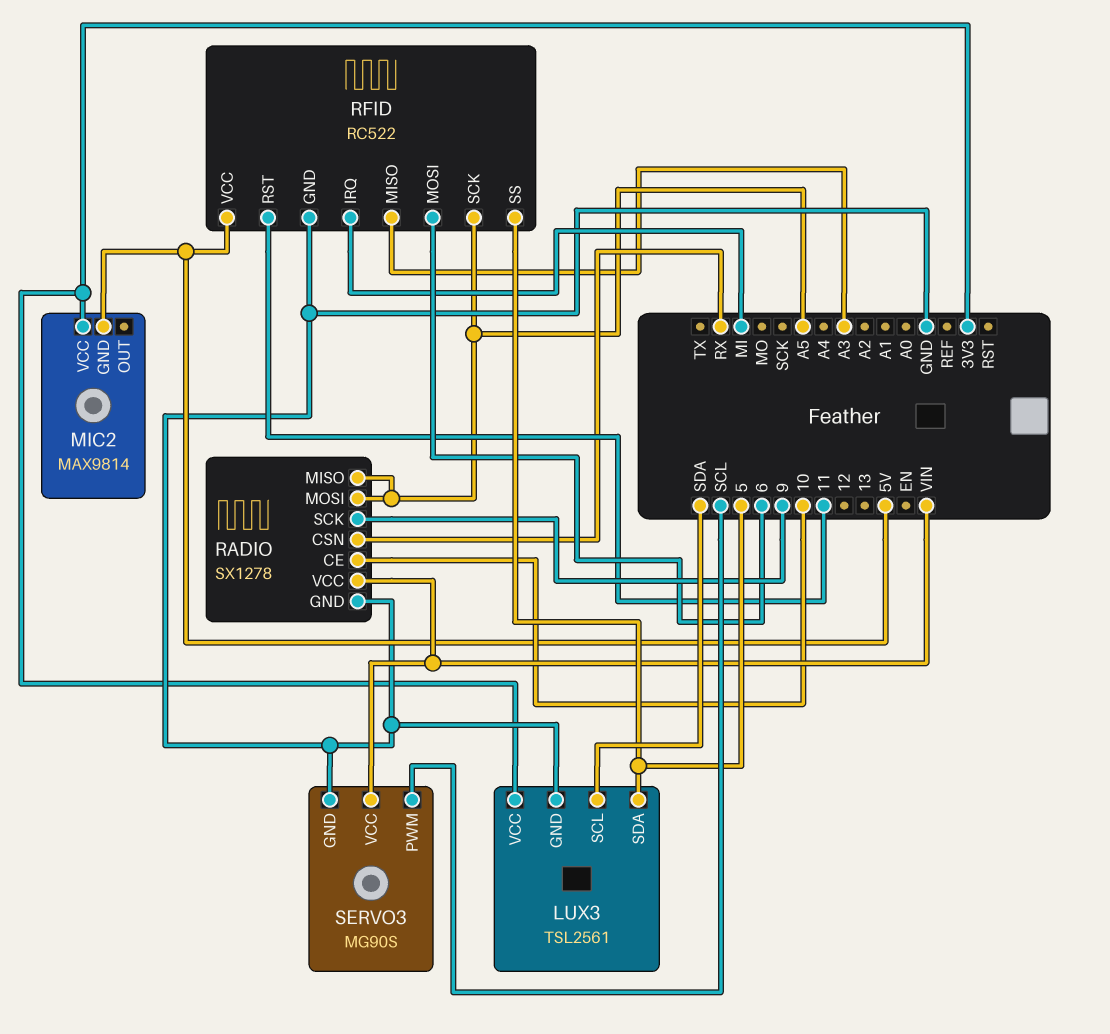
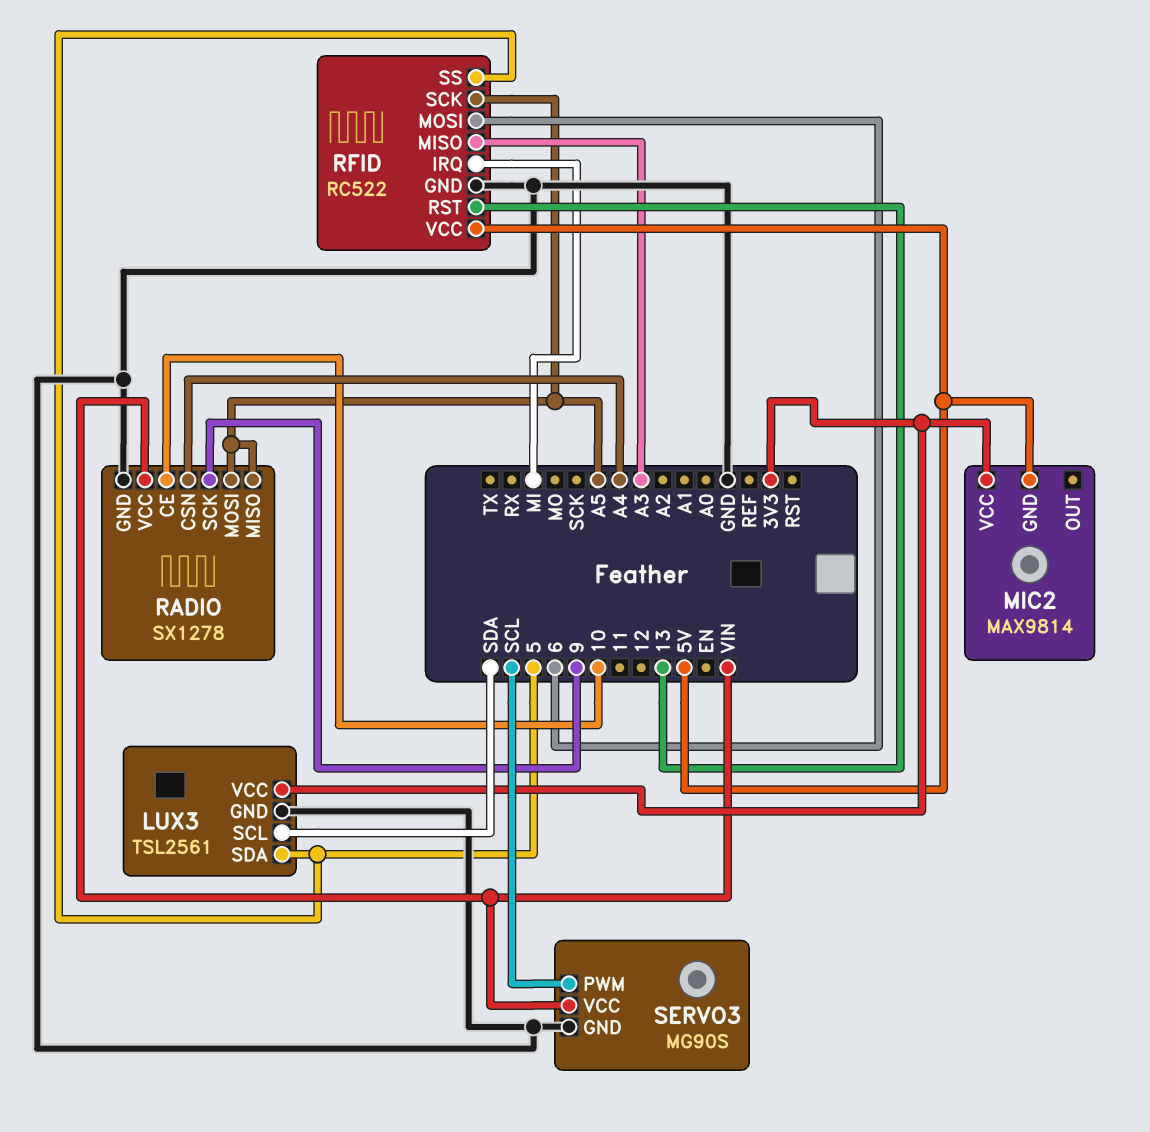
RADIO pin CSN: RX -> A4
RFID pin RST: 11 -> 13

